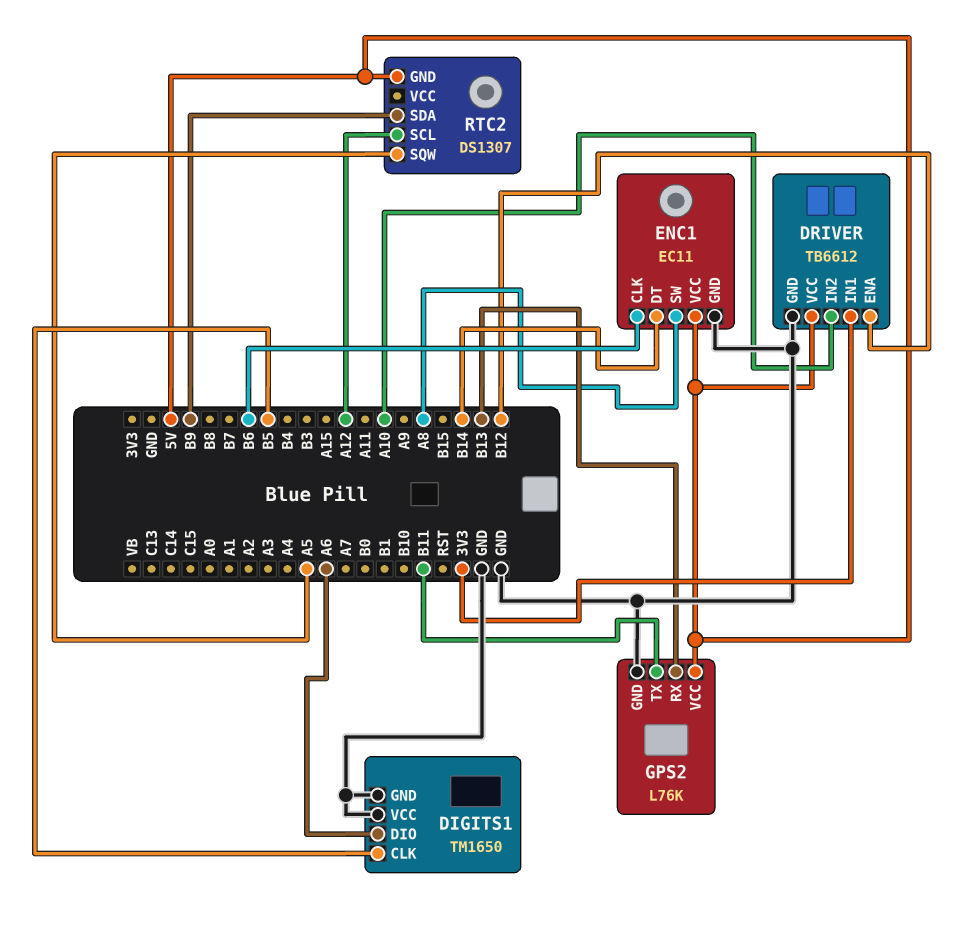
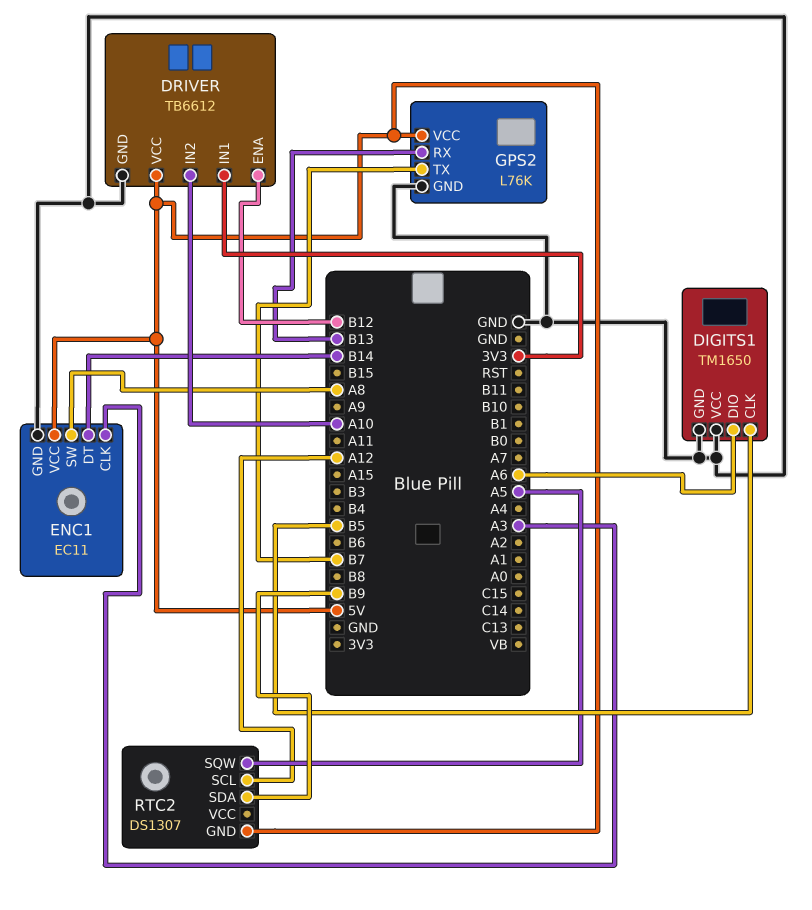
ENC1 pin CLK: B6 -> A3
GPS2 pin TX: B11 -> B7

